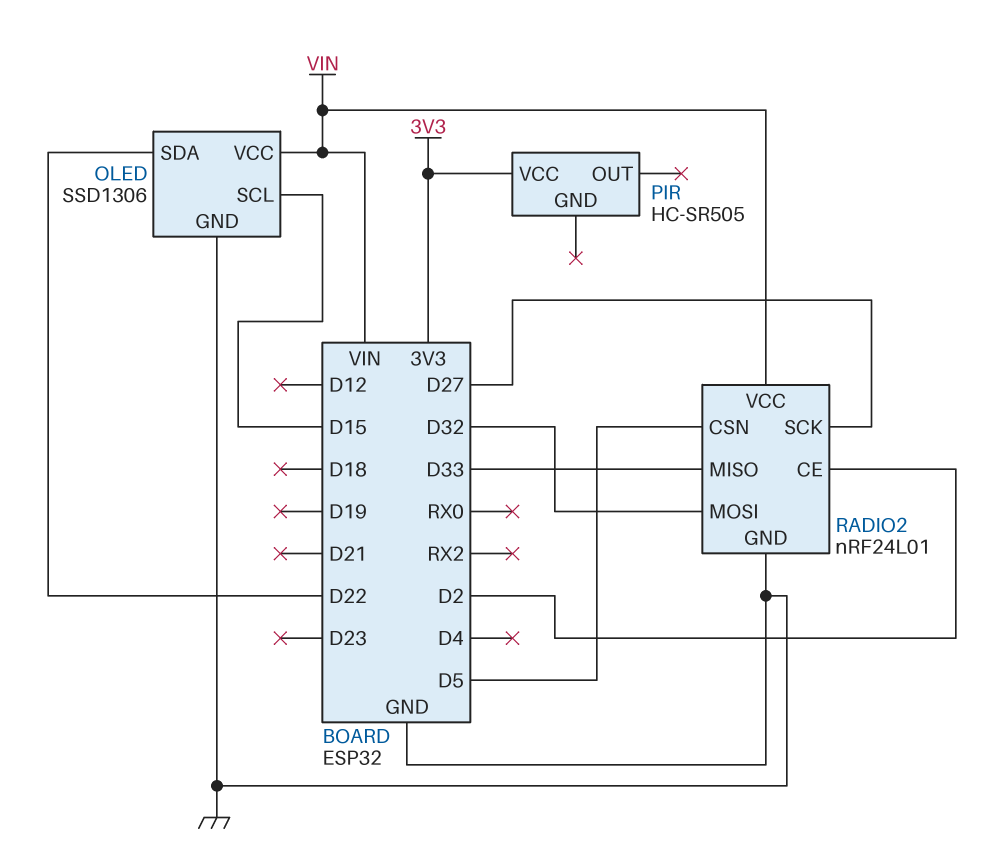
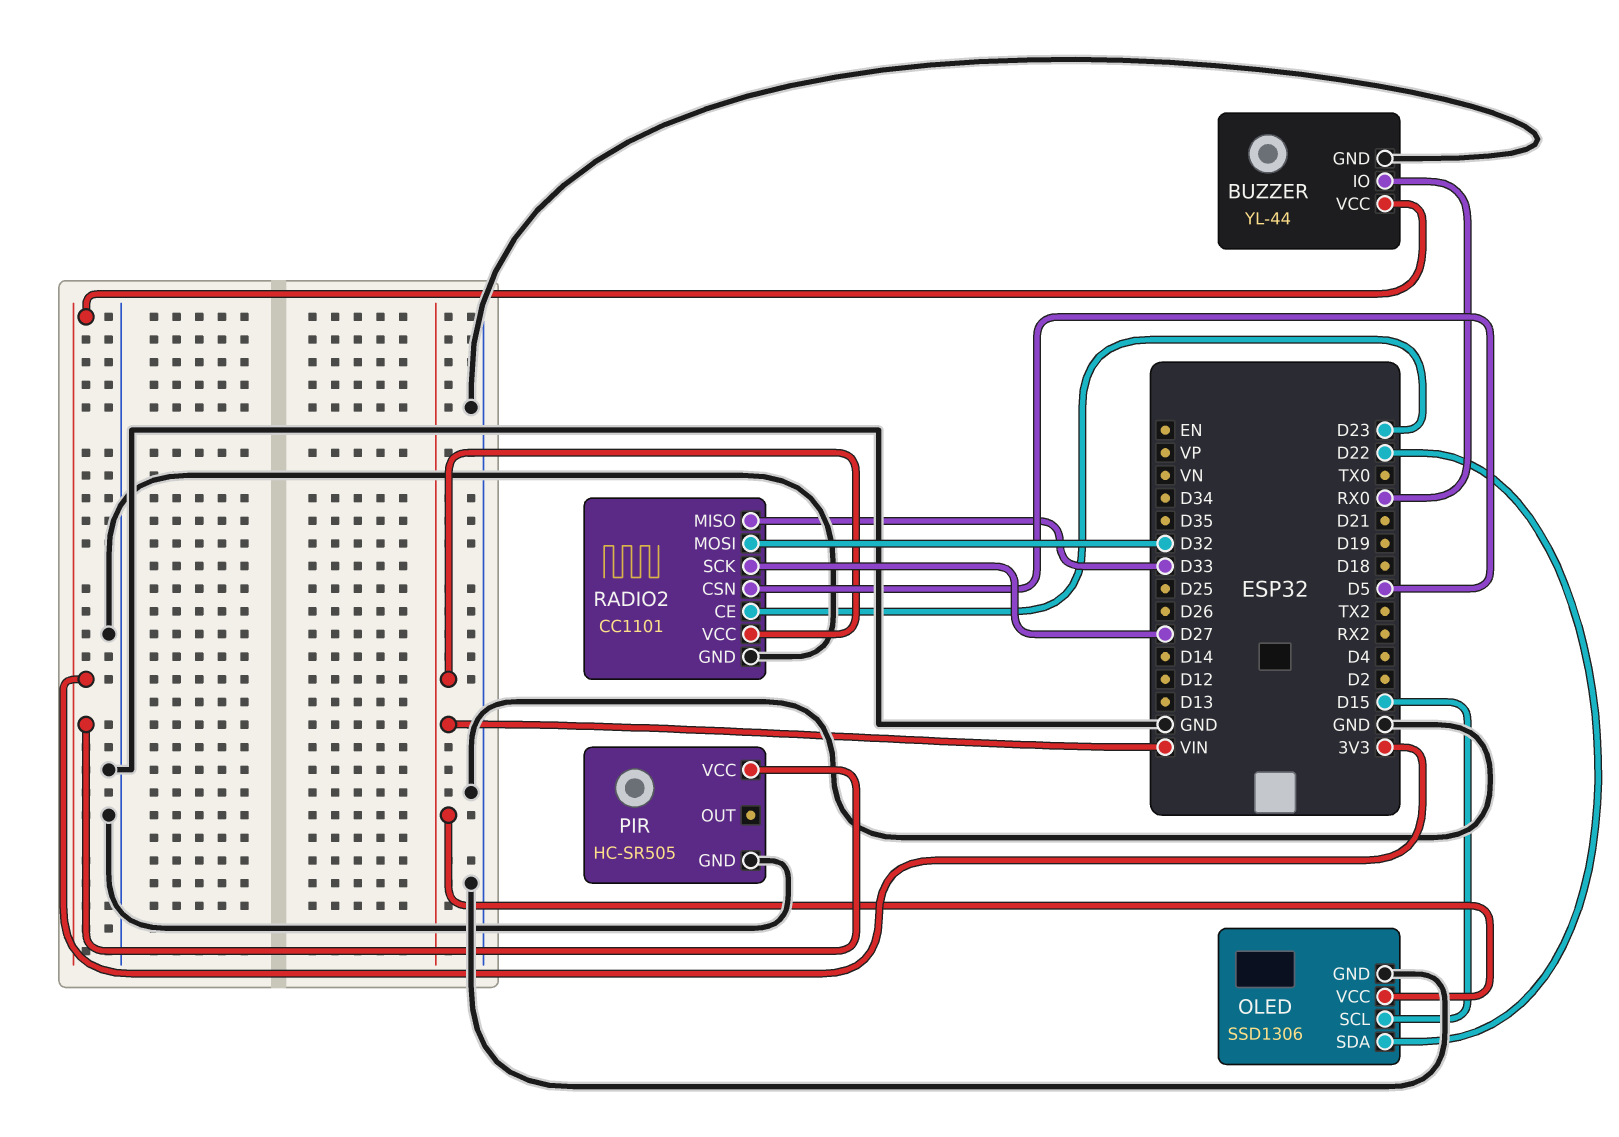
BUZZER: none -> YL-44
BUZZER pin GND: none -> GND
BUZZER pin IO: none -> RX0
BUZZER pin VCC: none -> 3V3
PIR pin GND: none -> GND
RADIO2: nRF24L01 -> CC1101
RADIO2 pin CE: D2 -> D23

